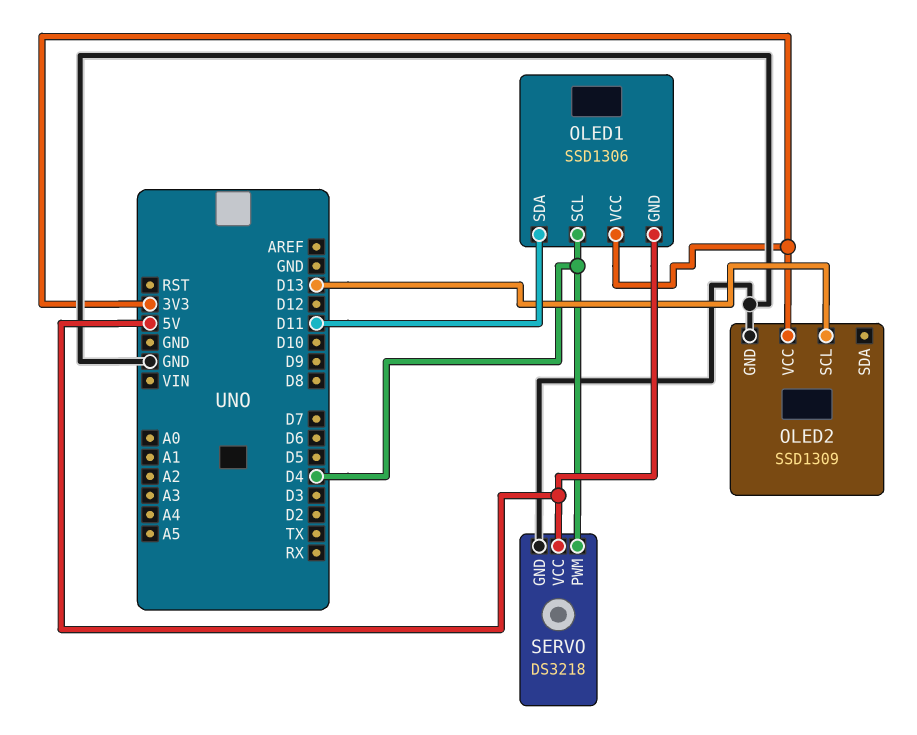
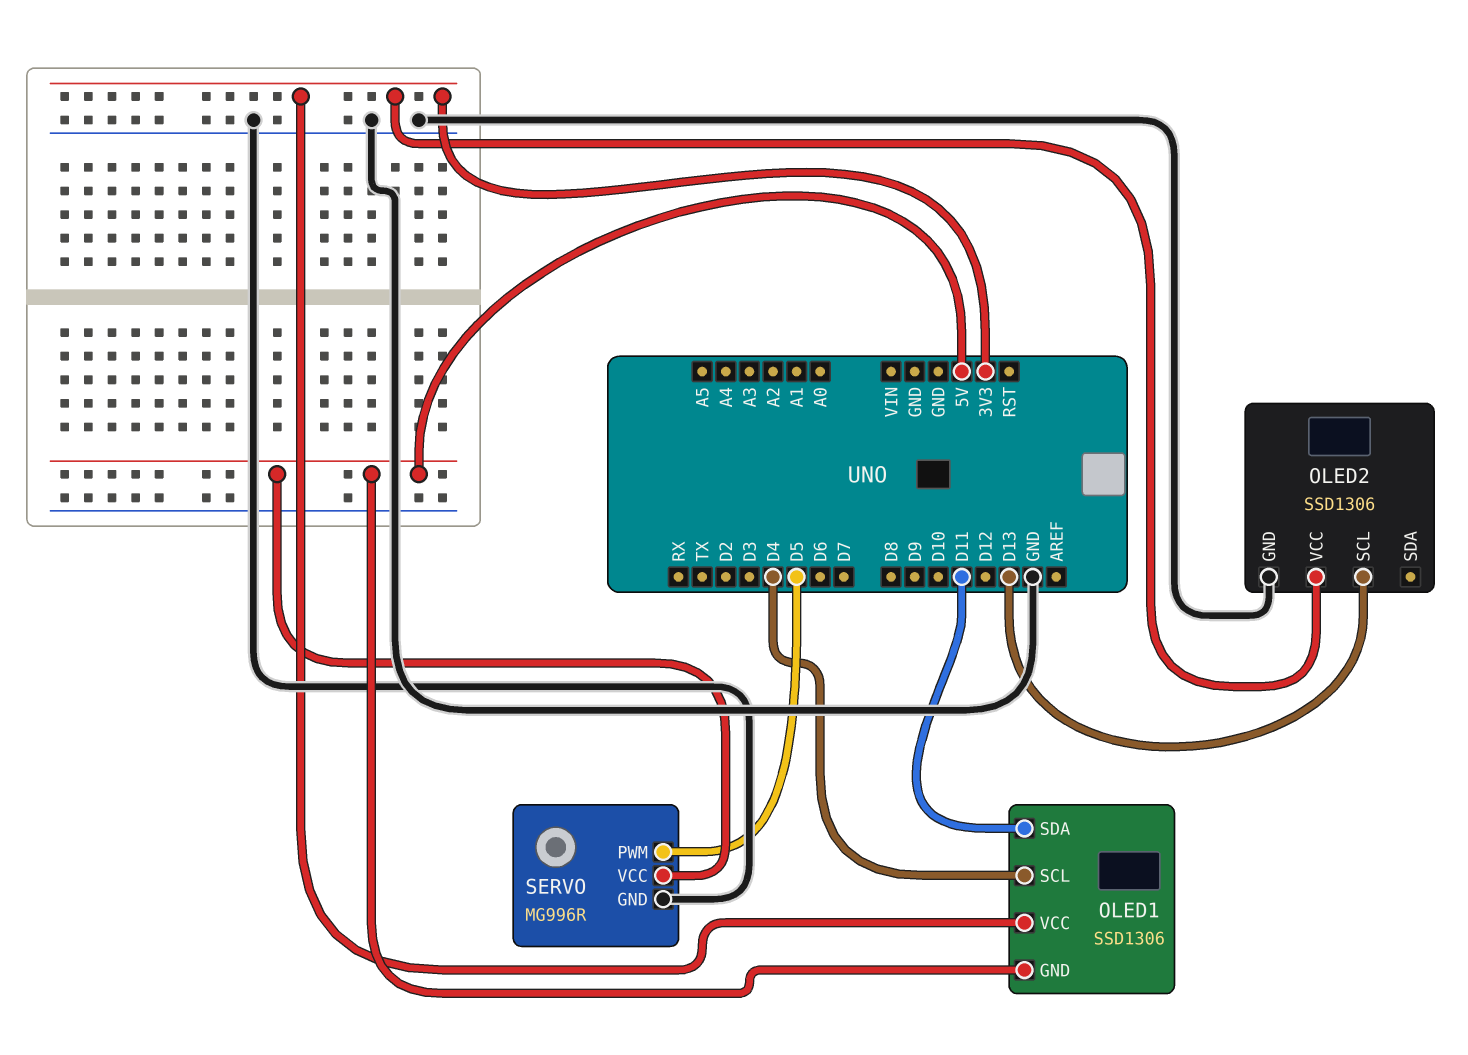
OLED2: SSD1309 -> SSD1306
SERVO: DS3218 -> MG996R
SERVO pin PWM: D4 -> D5

